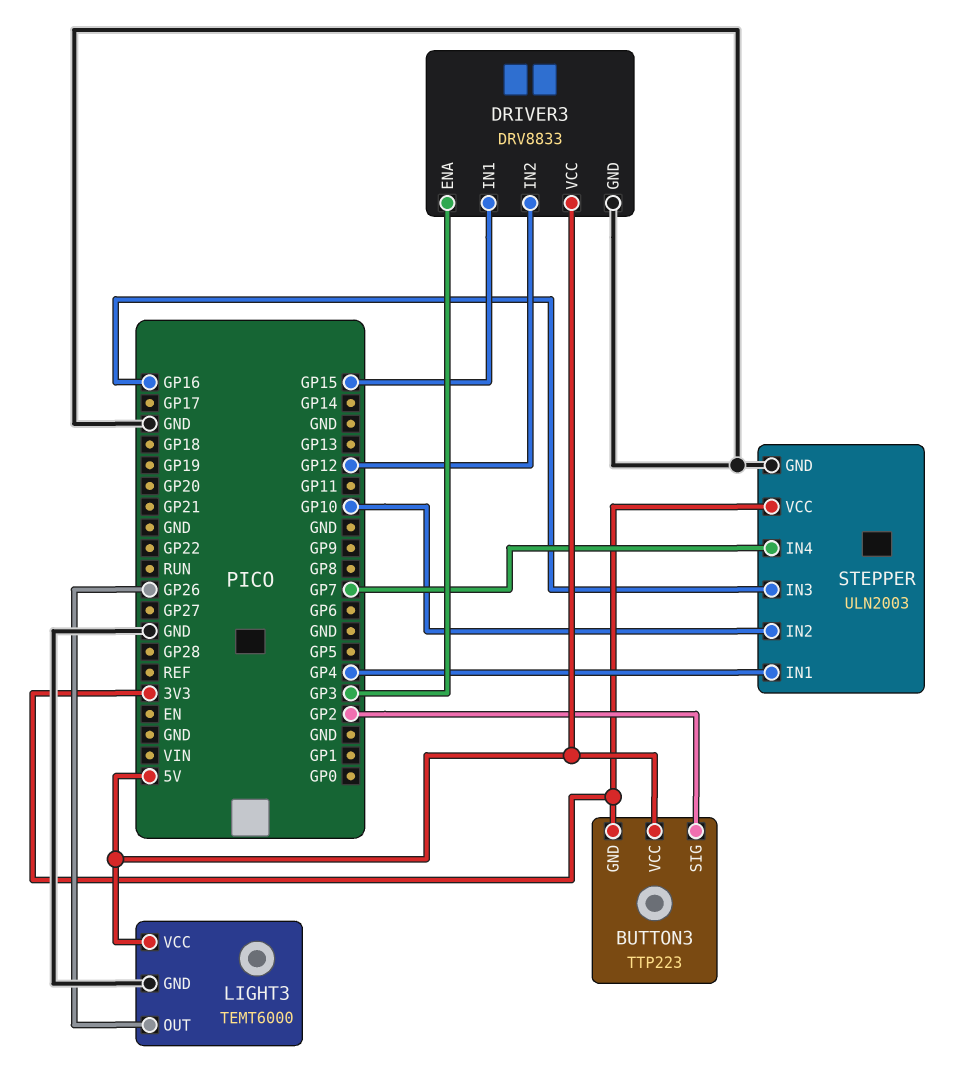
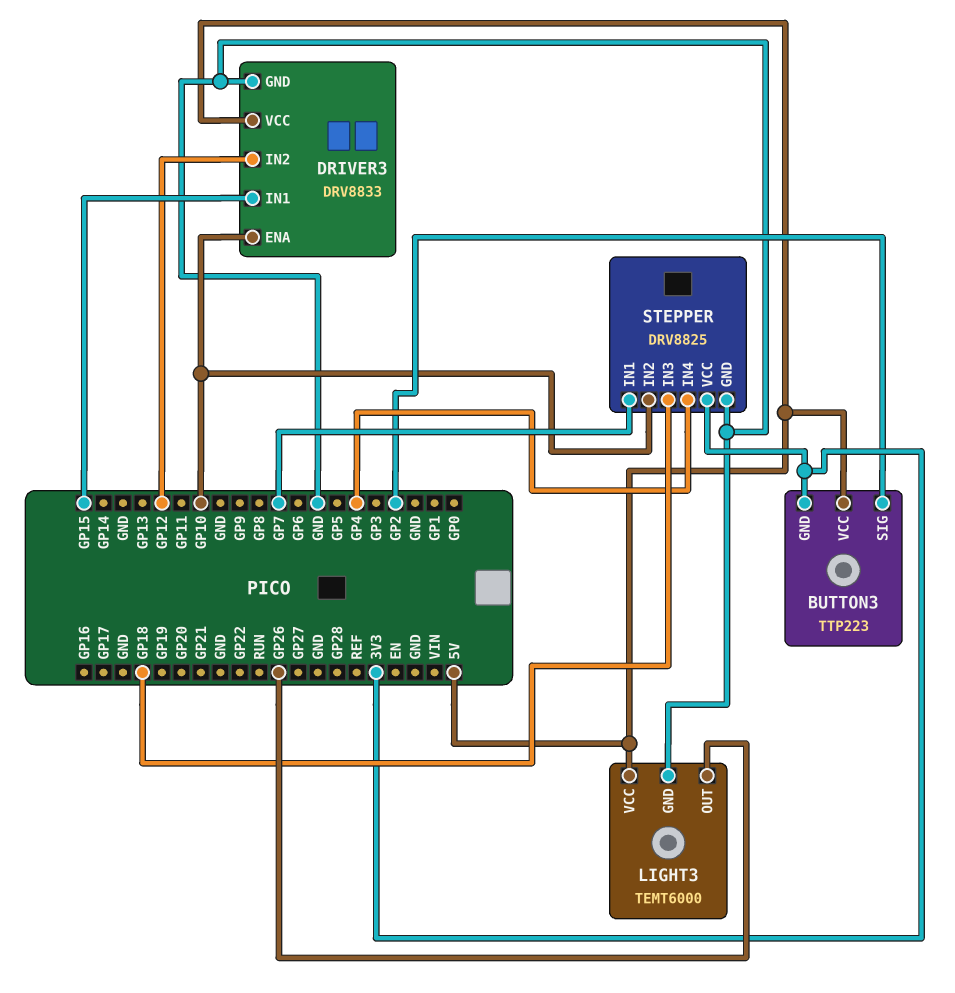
DRIVER3 pin ENA: GP3 -> GP10
STEPPER: ULN2003 -> DRV8825
STEPPER pin IN1: GP4 -> GP7
STEPPER pin IN3: GP16 -> GP18
STEPPER pin IN4: GP7 -> GP4

